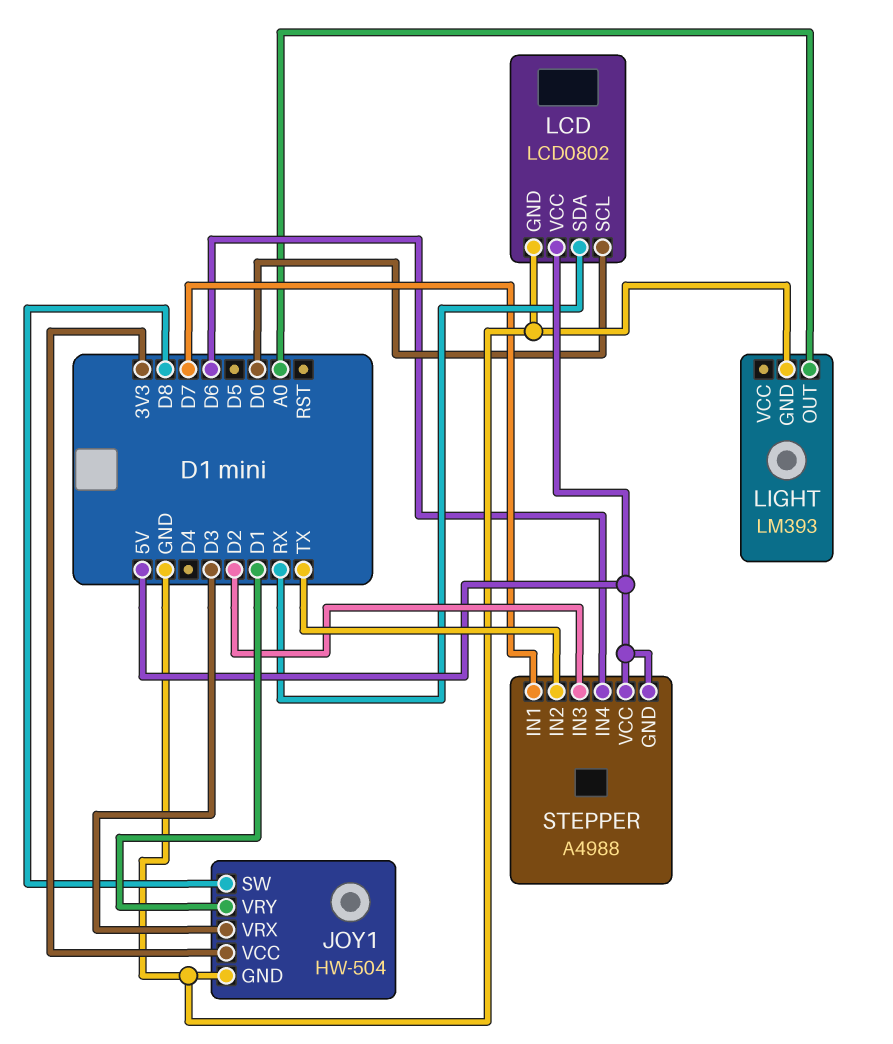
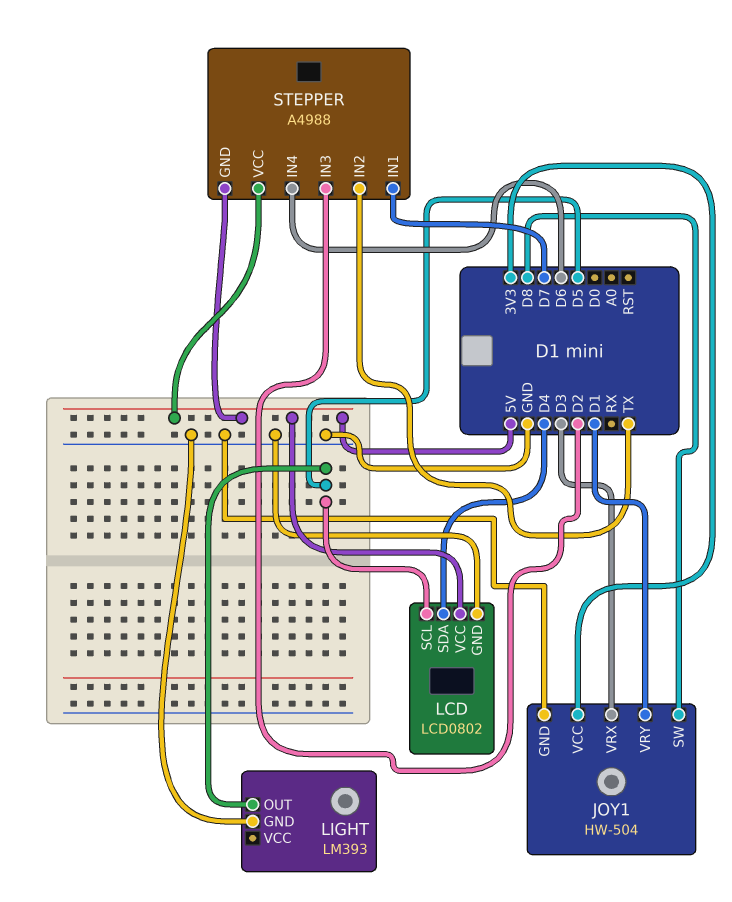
LCD pin SCL: D0 -> D5
LCD pin SDA: RX -> D4
LIGHT pin OUT: A0 -> D5

